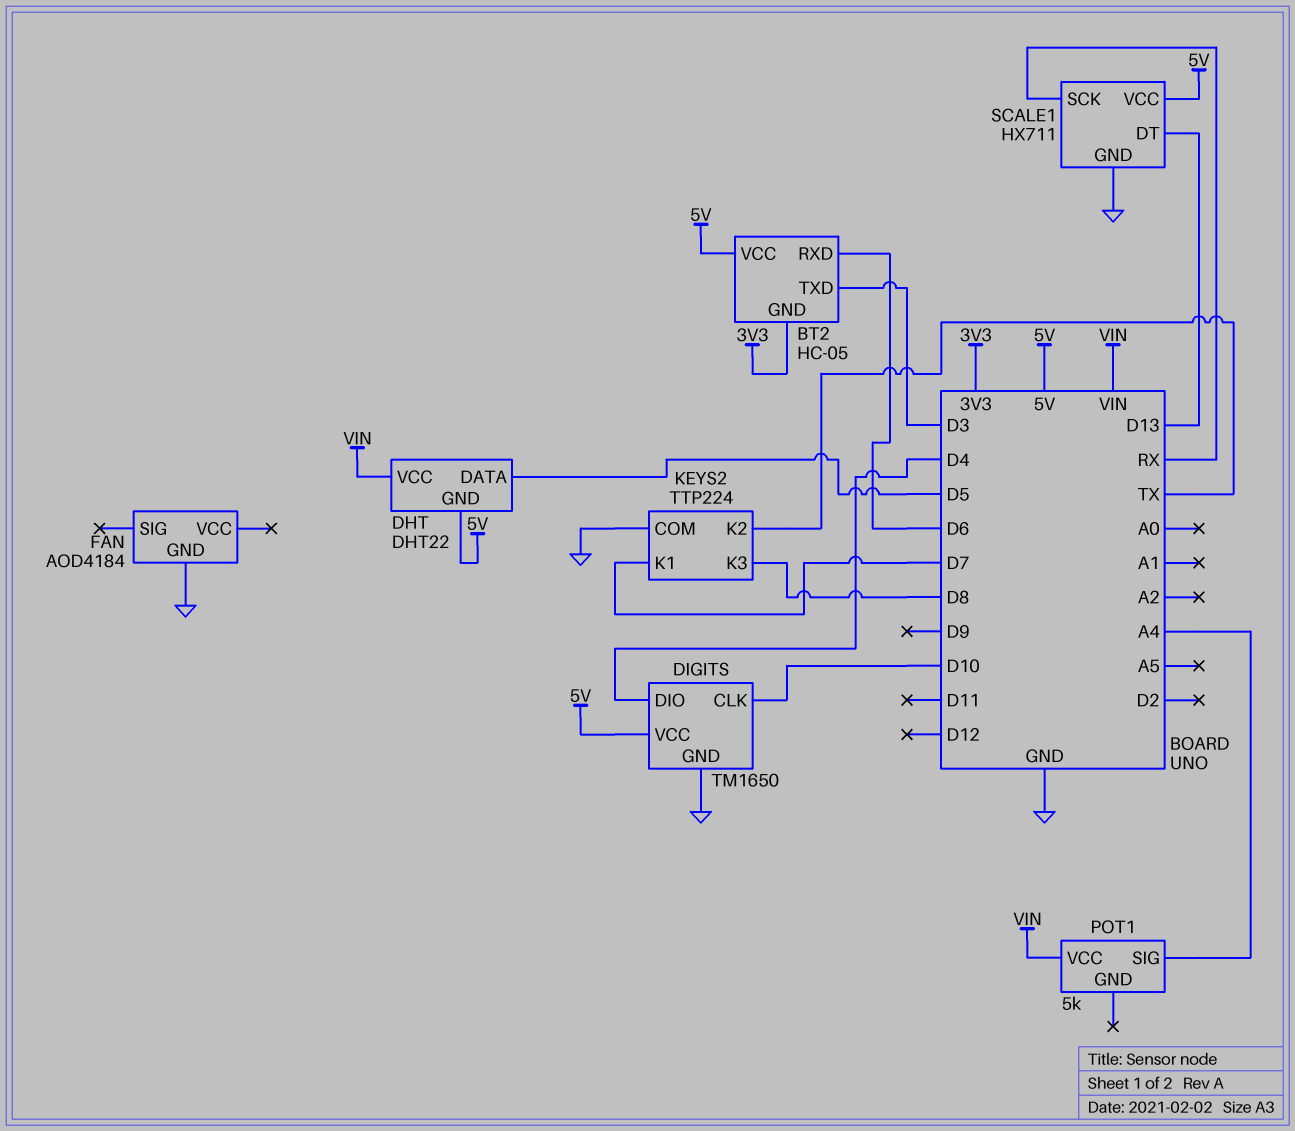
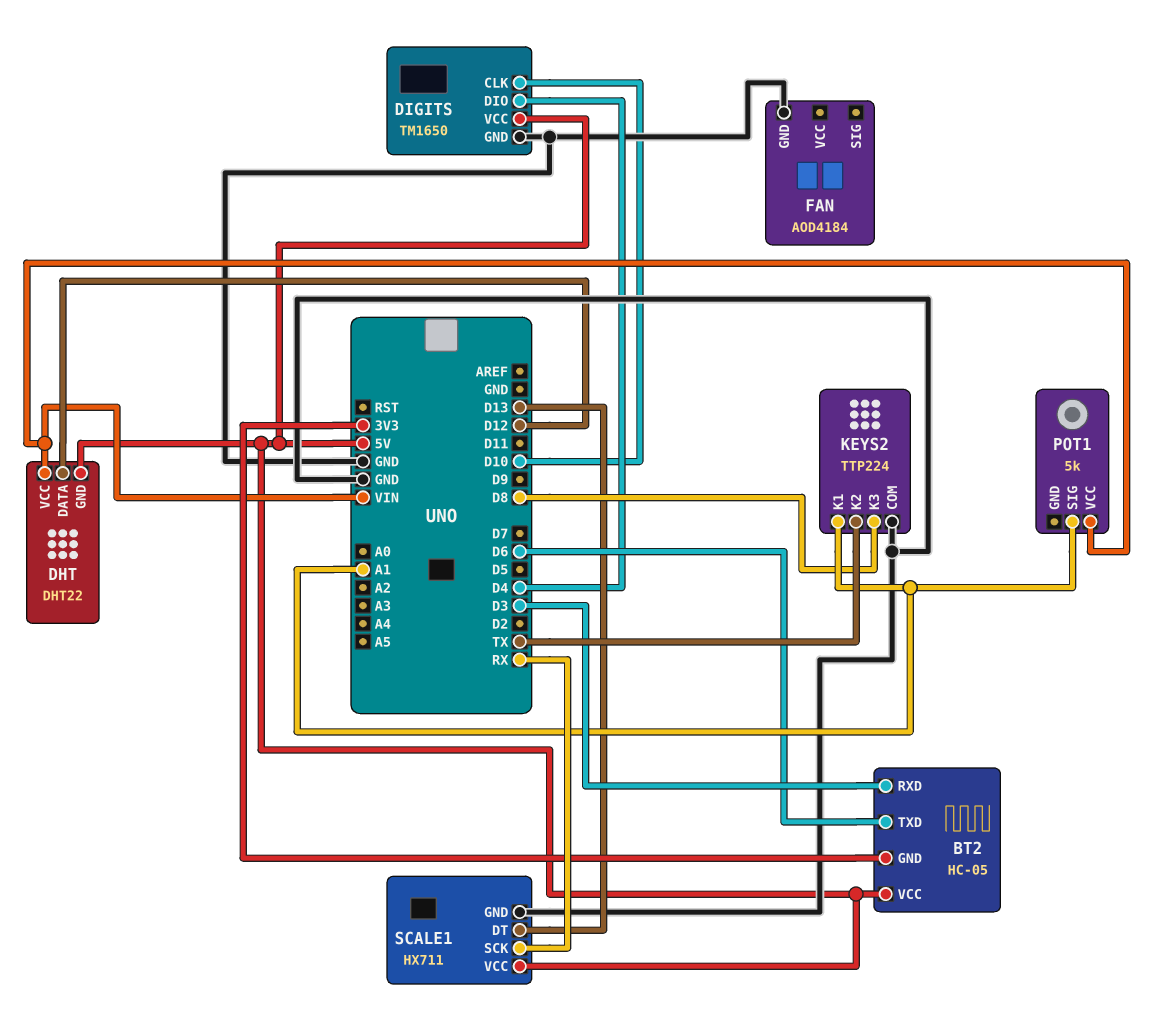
BT2 pin RXD: D6 -> D3
BT2 pin TXD: D3 -> D6
DHT pin DATA: D5 -> D12
KEYS2 pin K1: D7 -> A1
POT1 pin SIG: A4 -> A1

